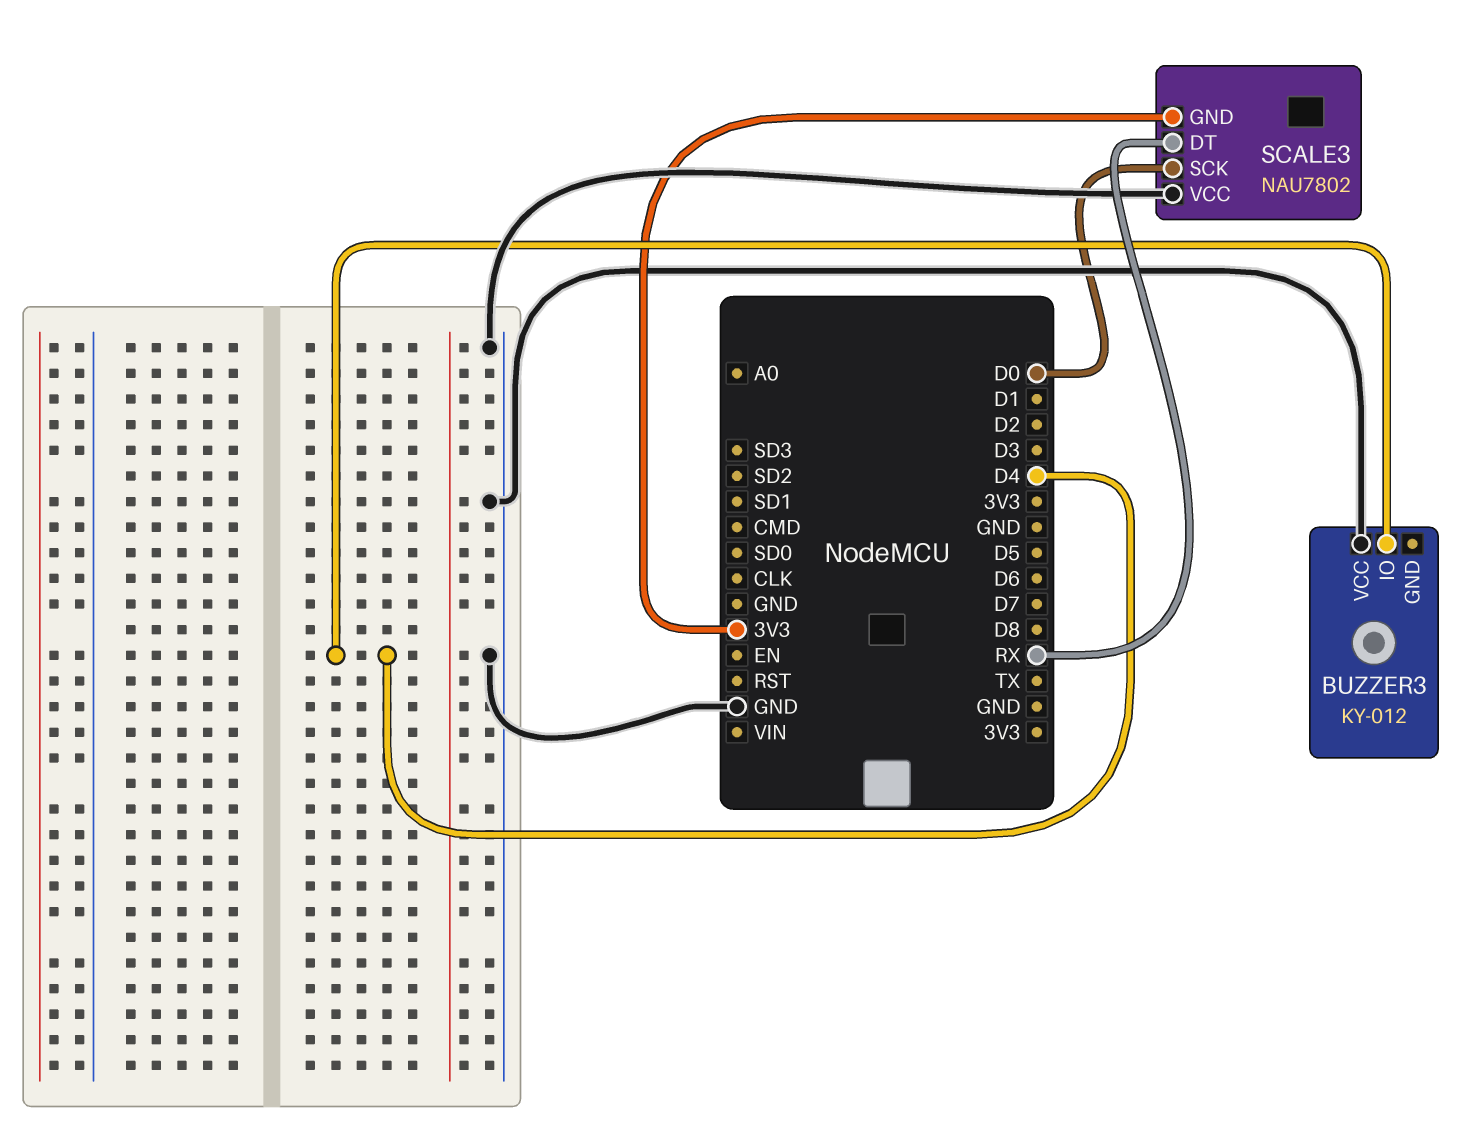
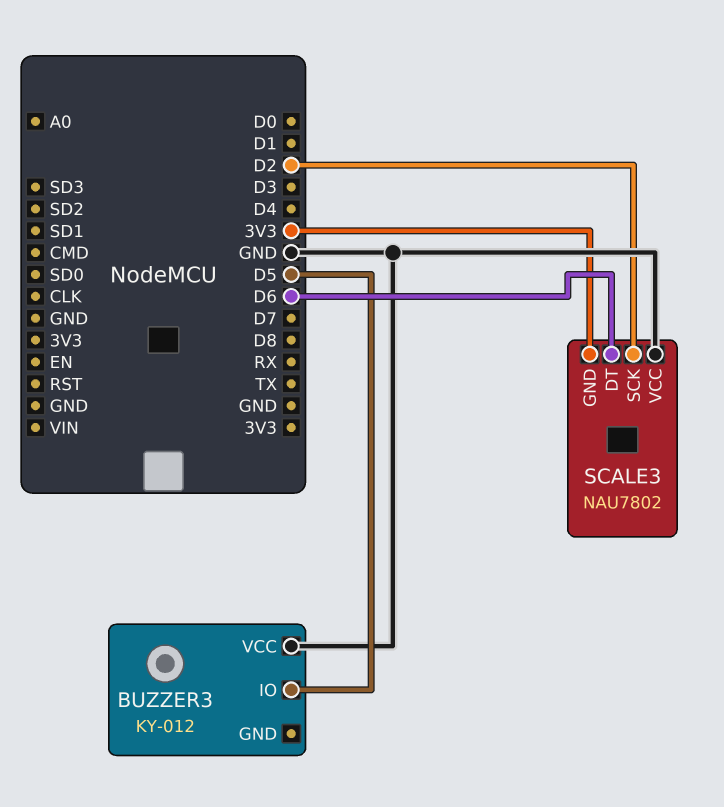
BUZZER3 pin IO: D4 -> D5
SCALE3 pin DT: RX -> D6
SCALE3 pin SCK: D0 -> D2

